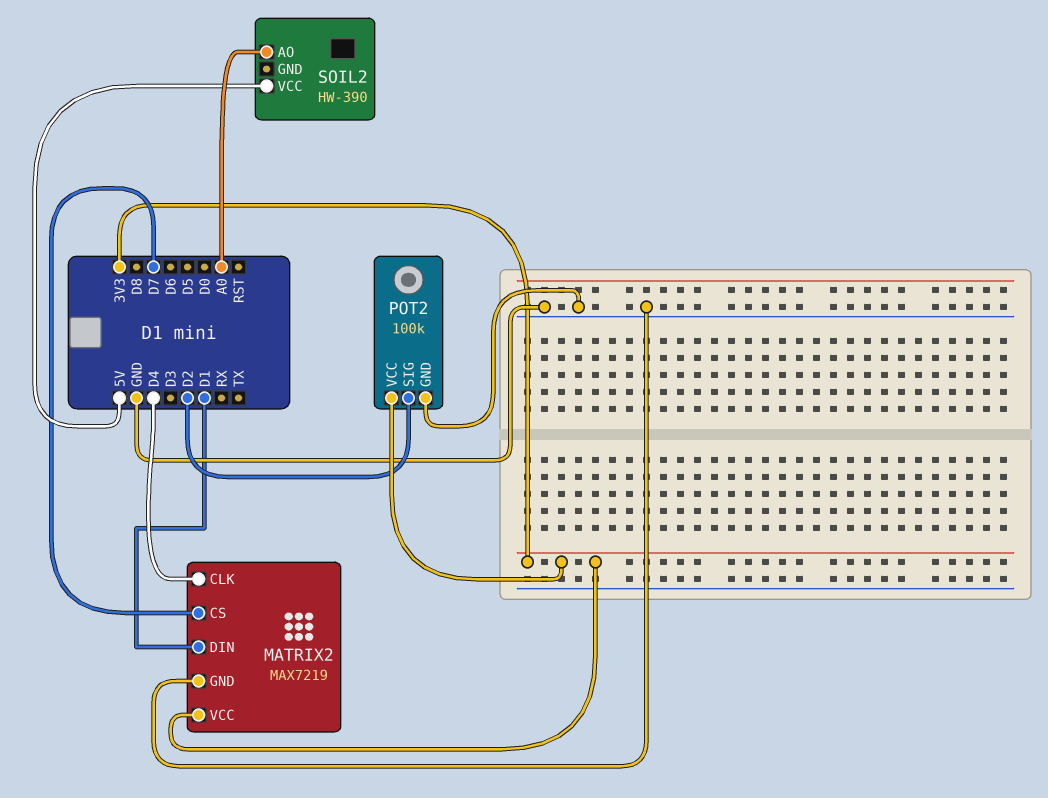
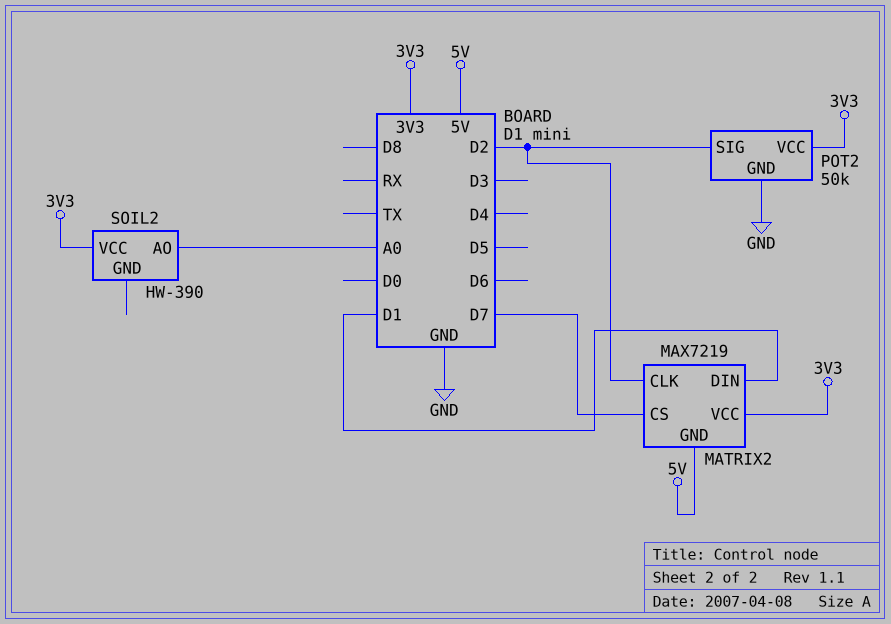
MATRIX2 pin CLK: D4 -> D2
MATRIX2 pin GND: GND -> 5V
POT2: 100k -> 50k
SOIL2 pin VCC: 5V -> 3V3

